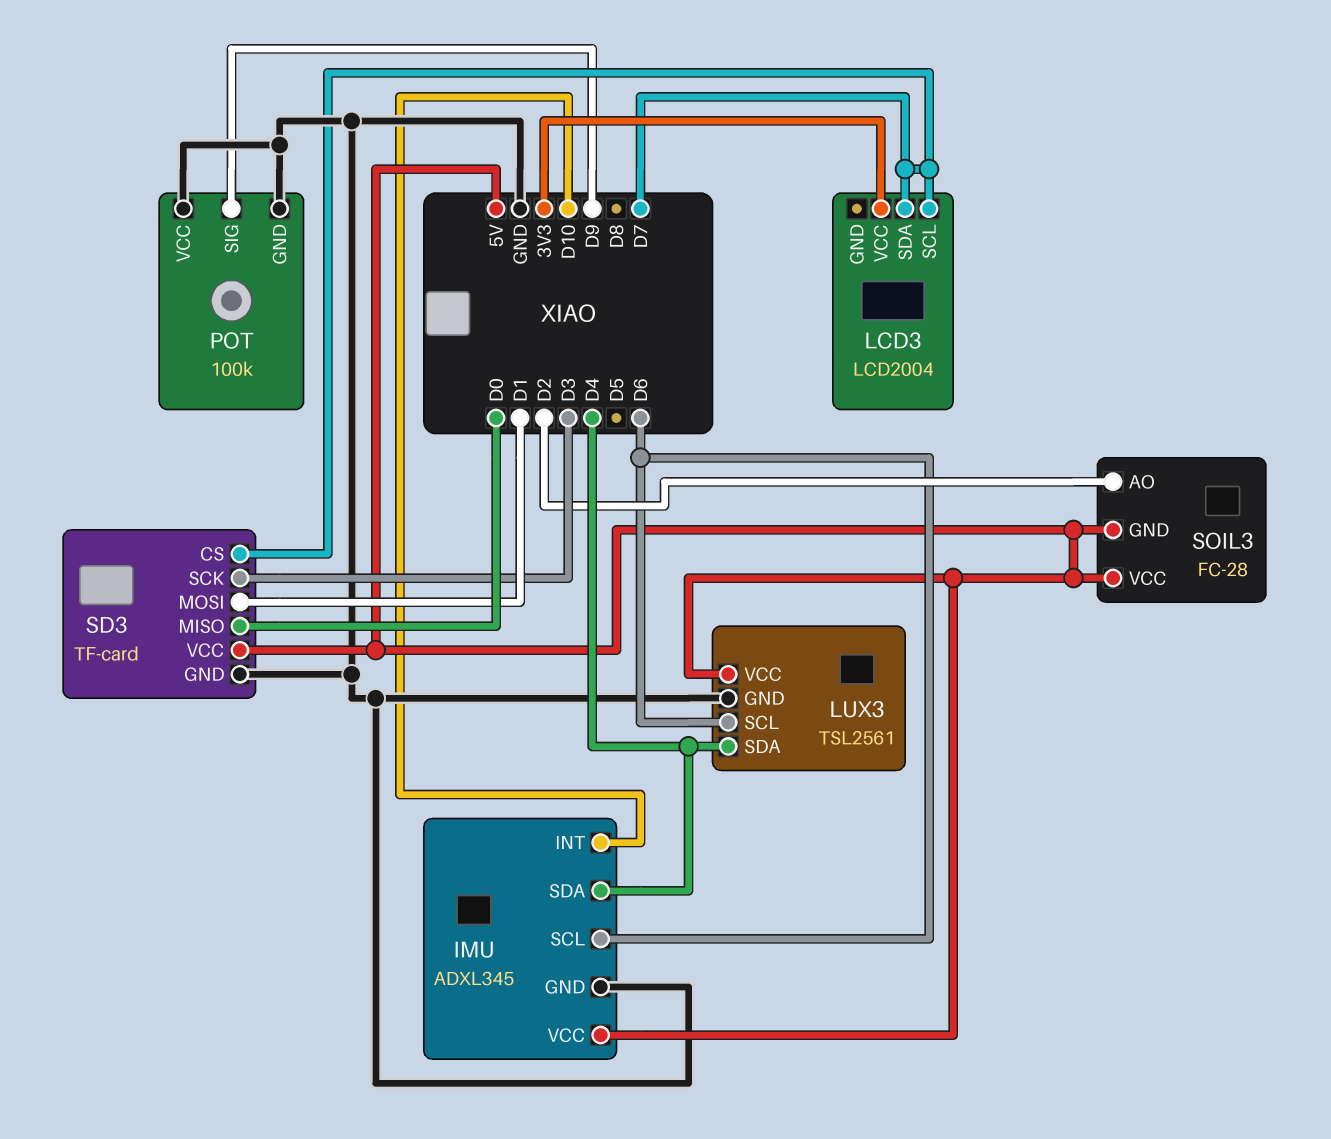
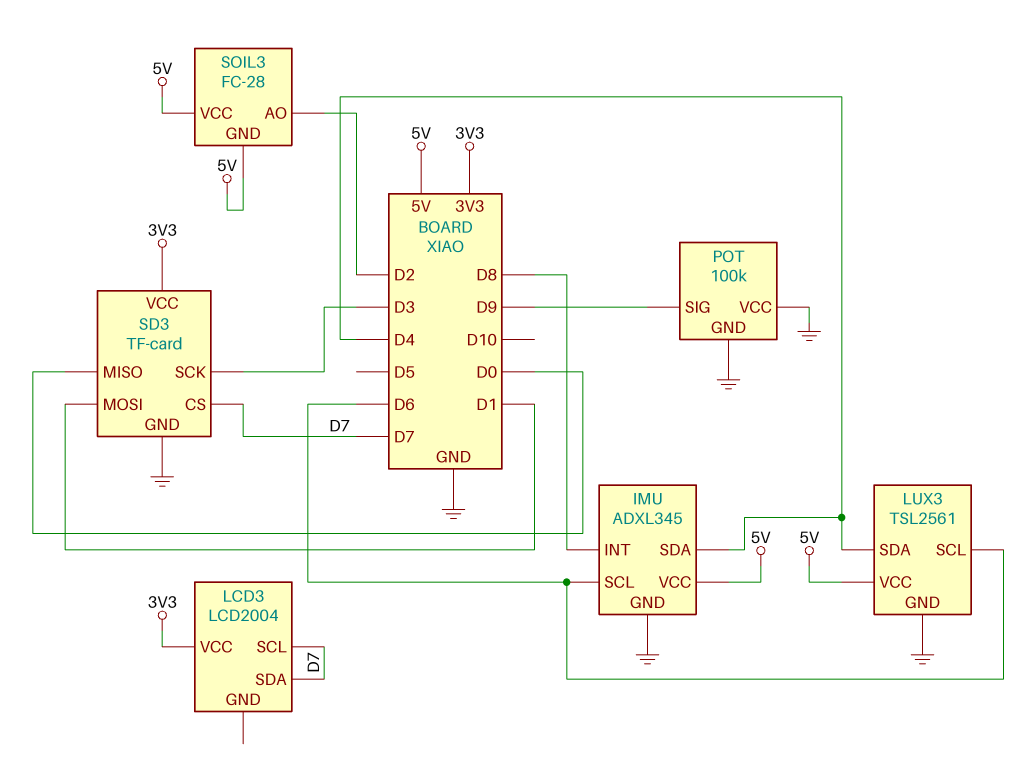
IMU pin INT: D10 -> D8
SD3 pin VCC: 5V -> 3V3

